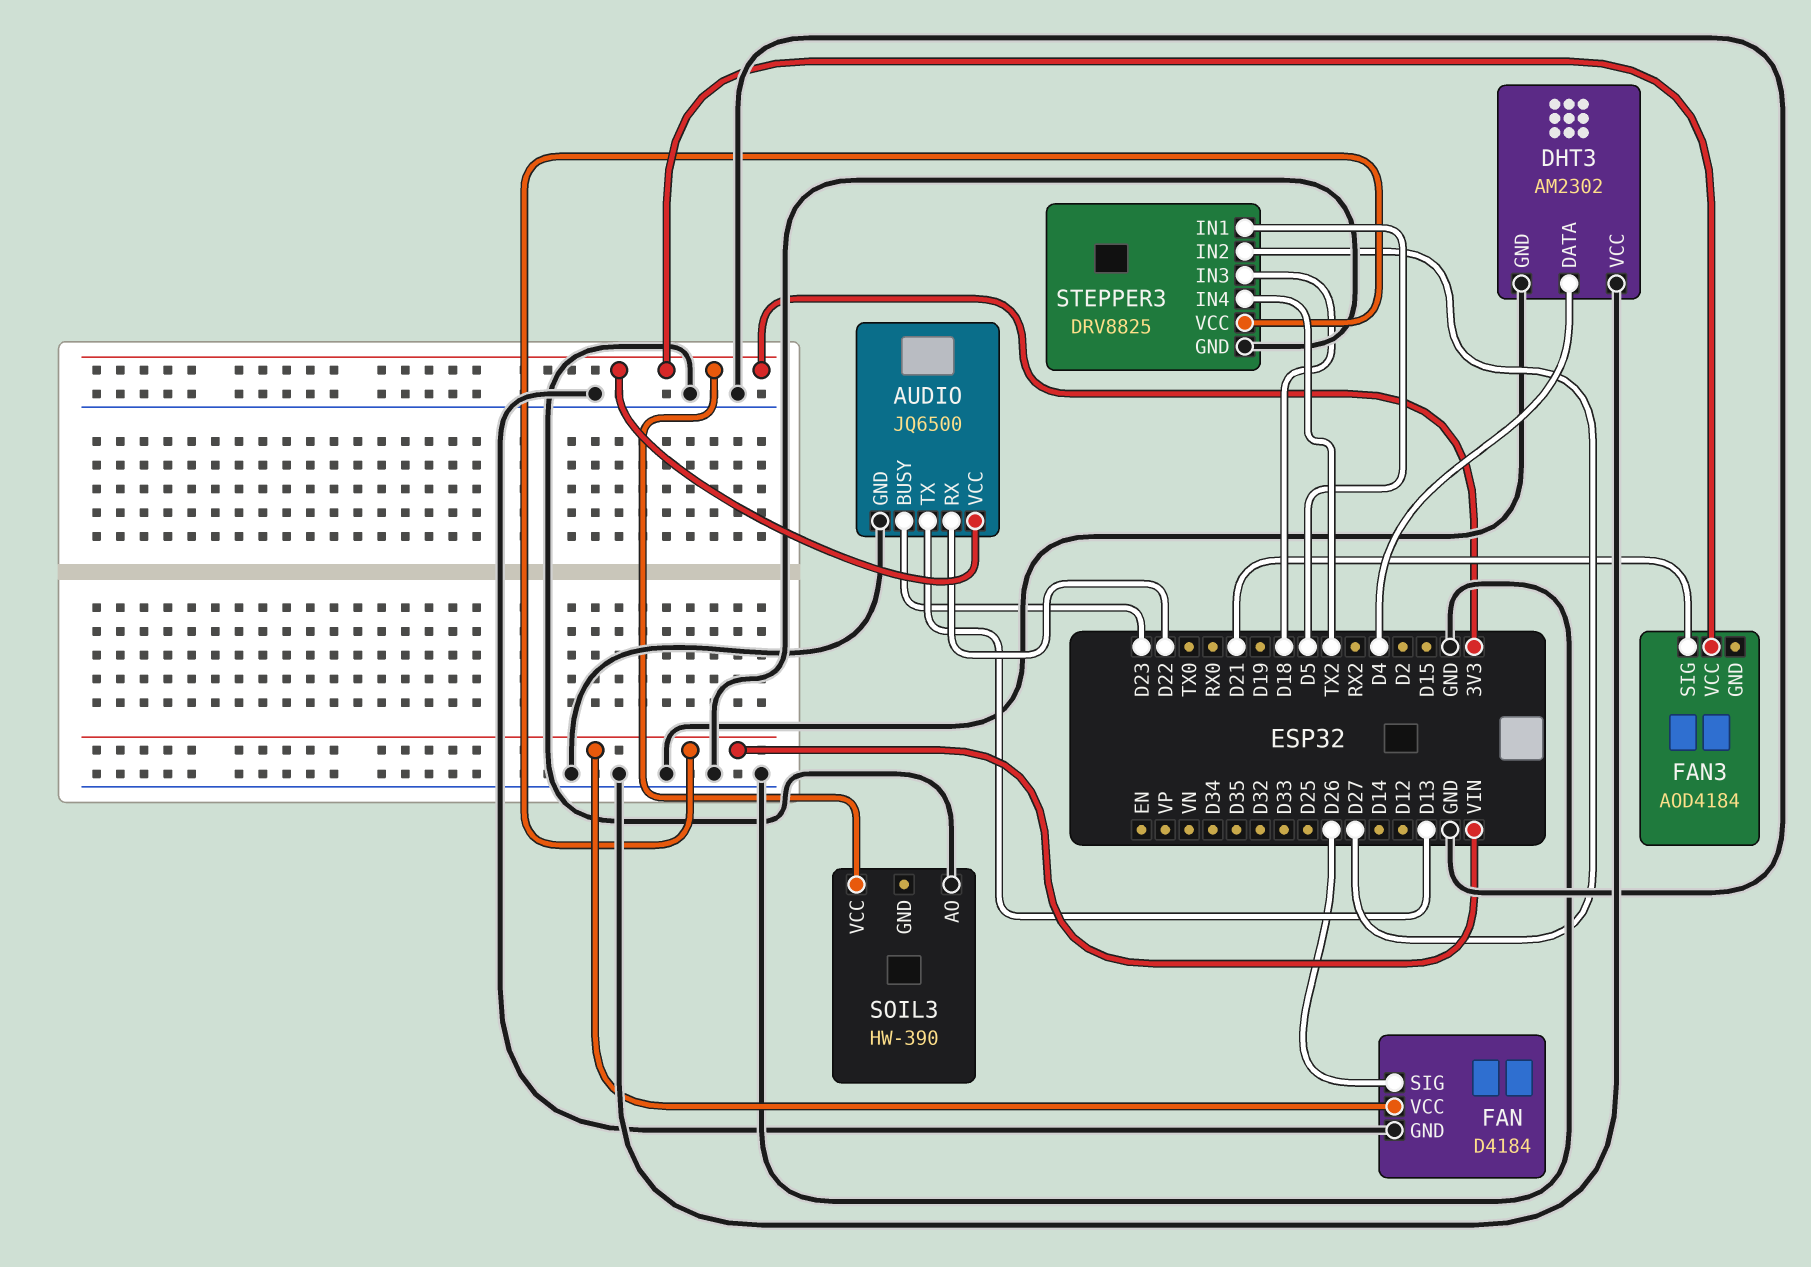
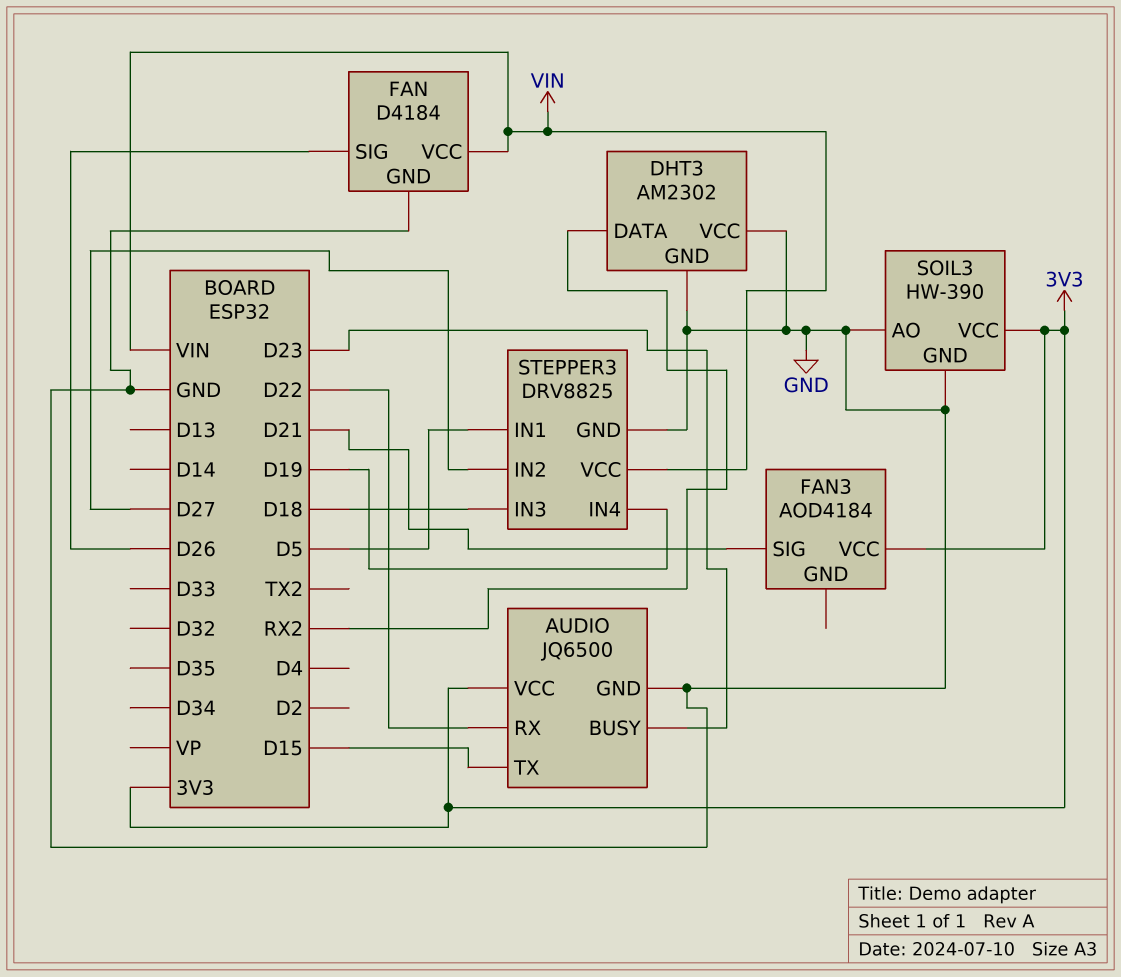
AUDIO pin TX: D13 -> D15
DHT3 pin DATA: D4 -> RX2
SOIL3 pin GND: none -> GND
STEPPER3 pin IN4: TX2 -> D19

